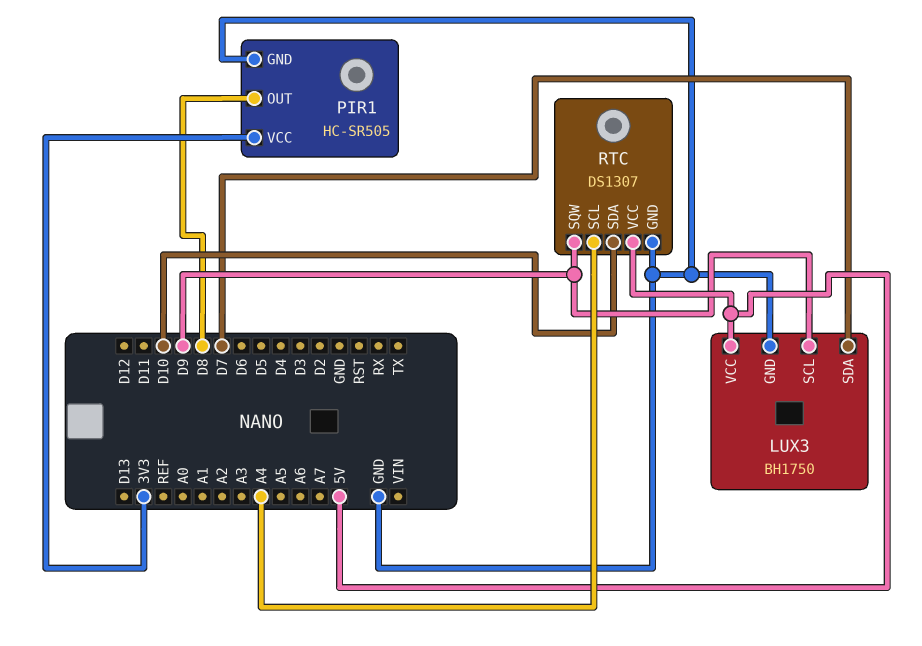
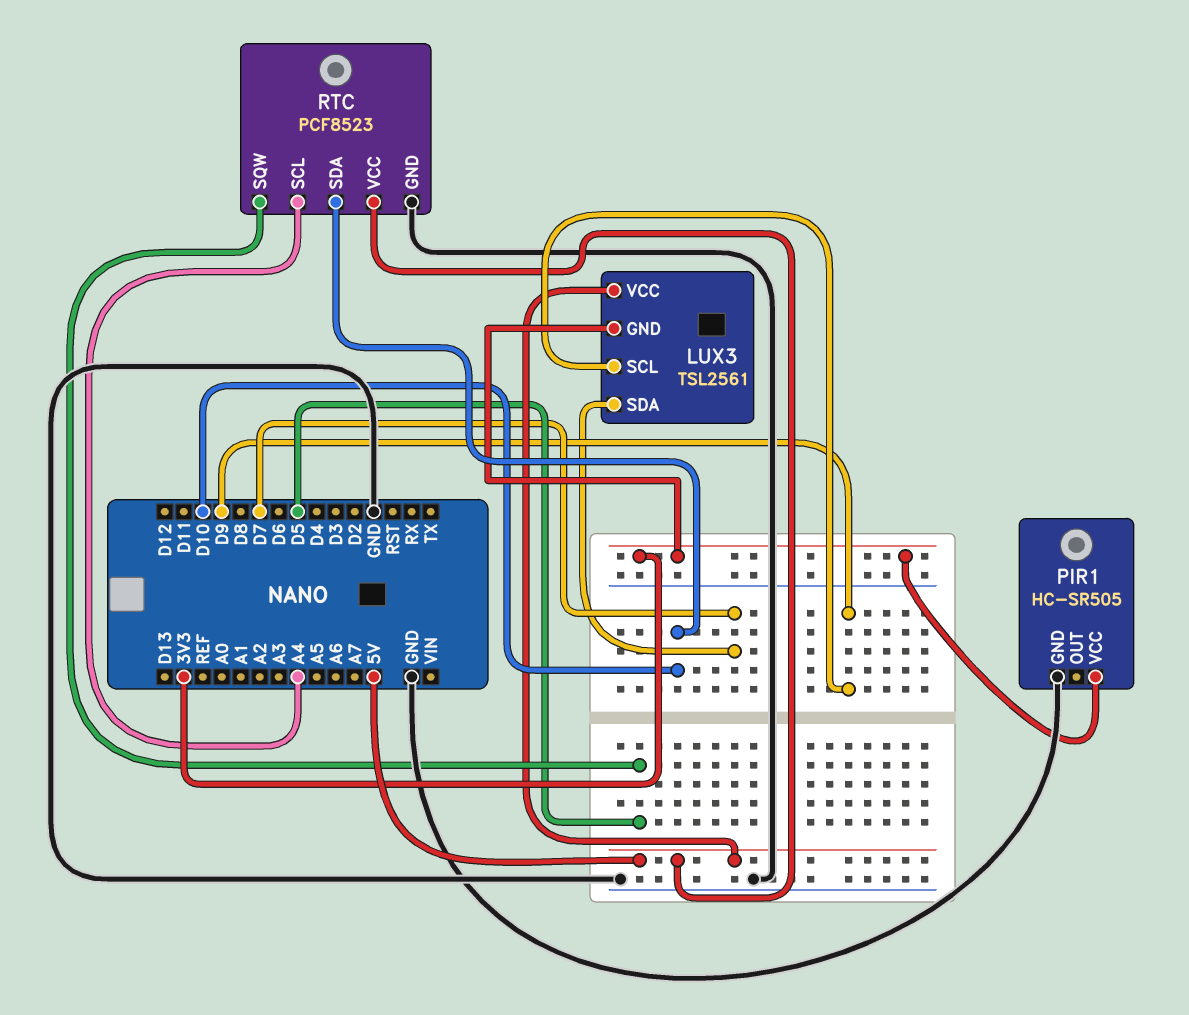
LUX3: BH1750 -> TSL2561
LUX3 pin GND: GND -> 3V3
PIR1 pin OUT: D8 -> none
RTC: DS1307 -> PCF8523
RTC pin SQW: D9 -> D5

